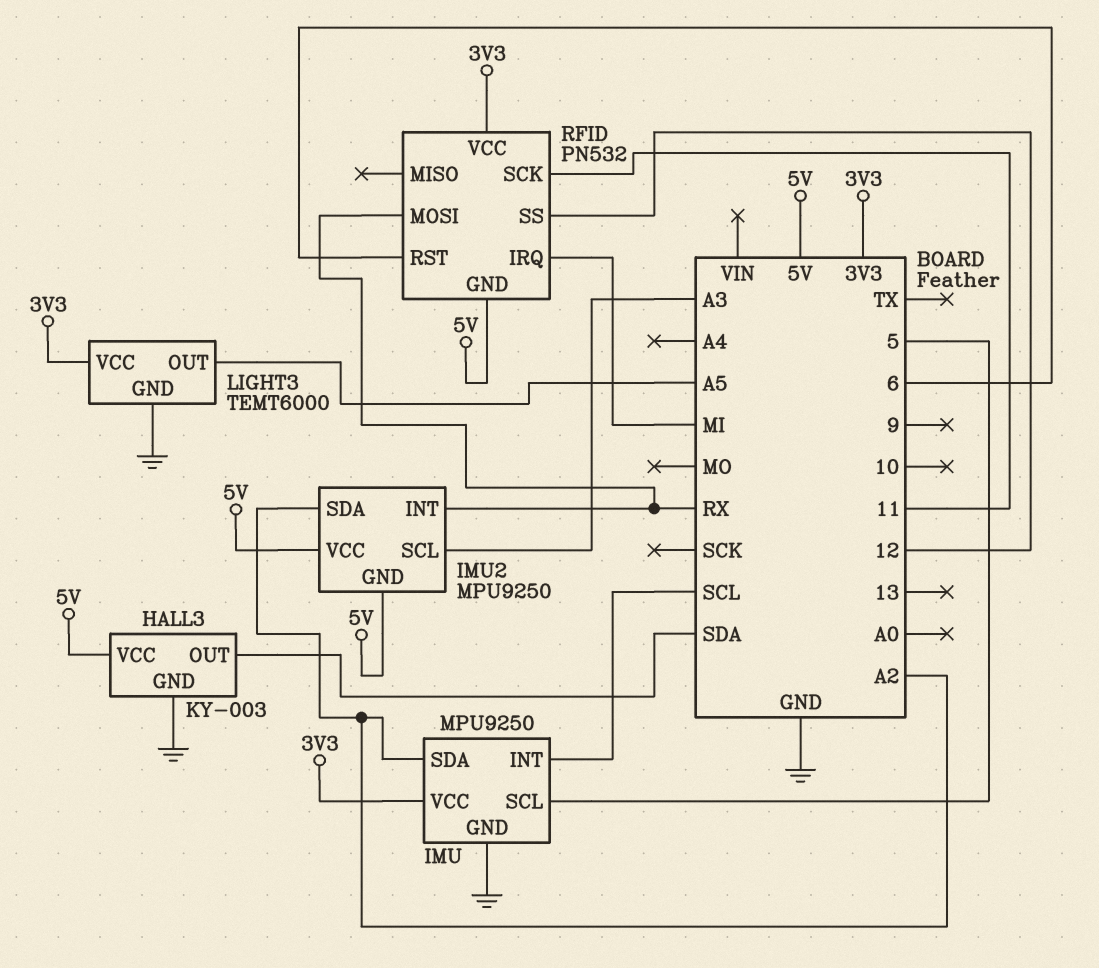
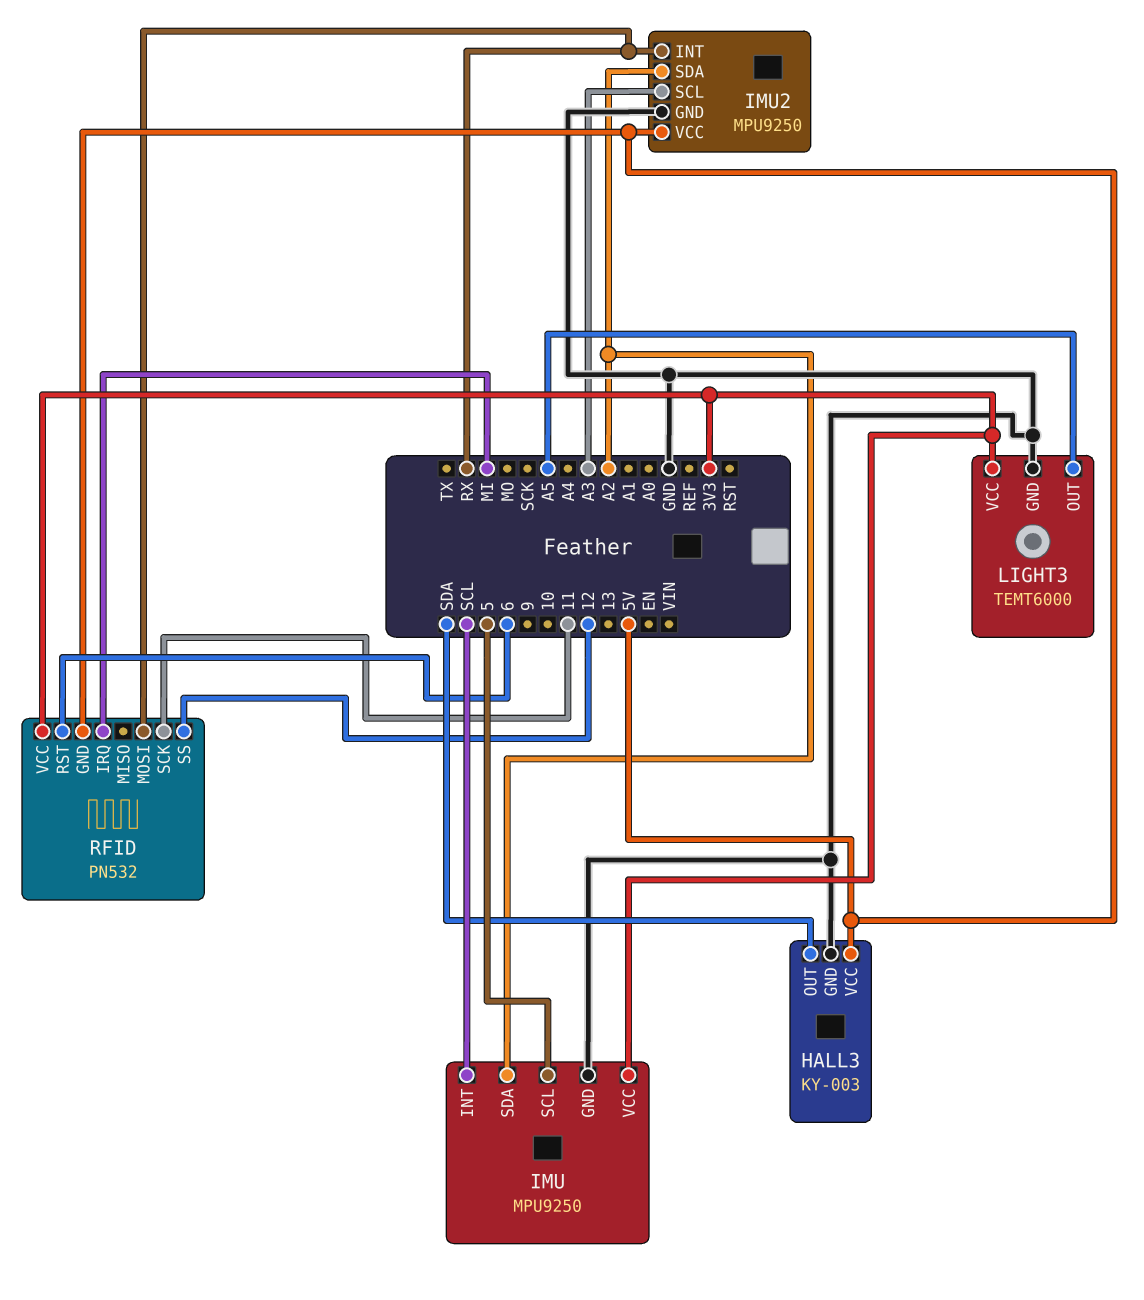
IMU2 pin GND: 5V -> GND

